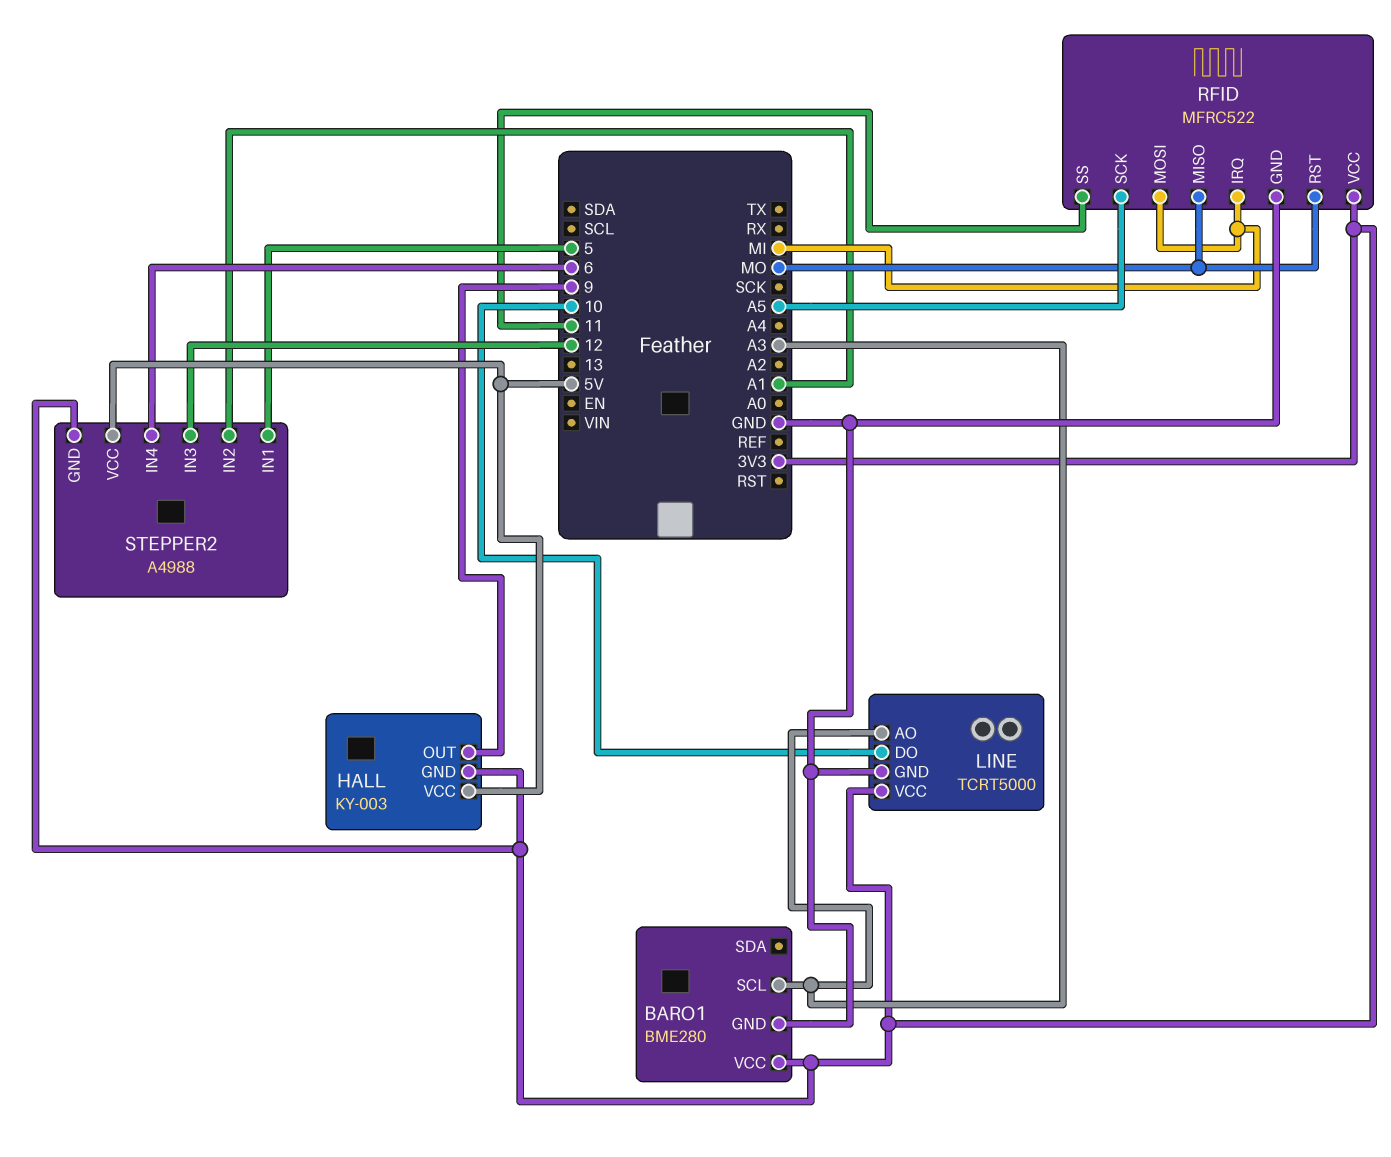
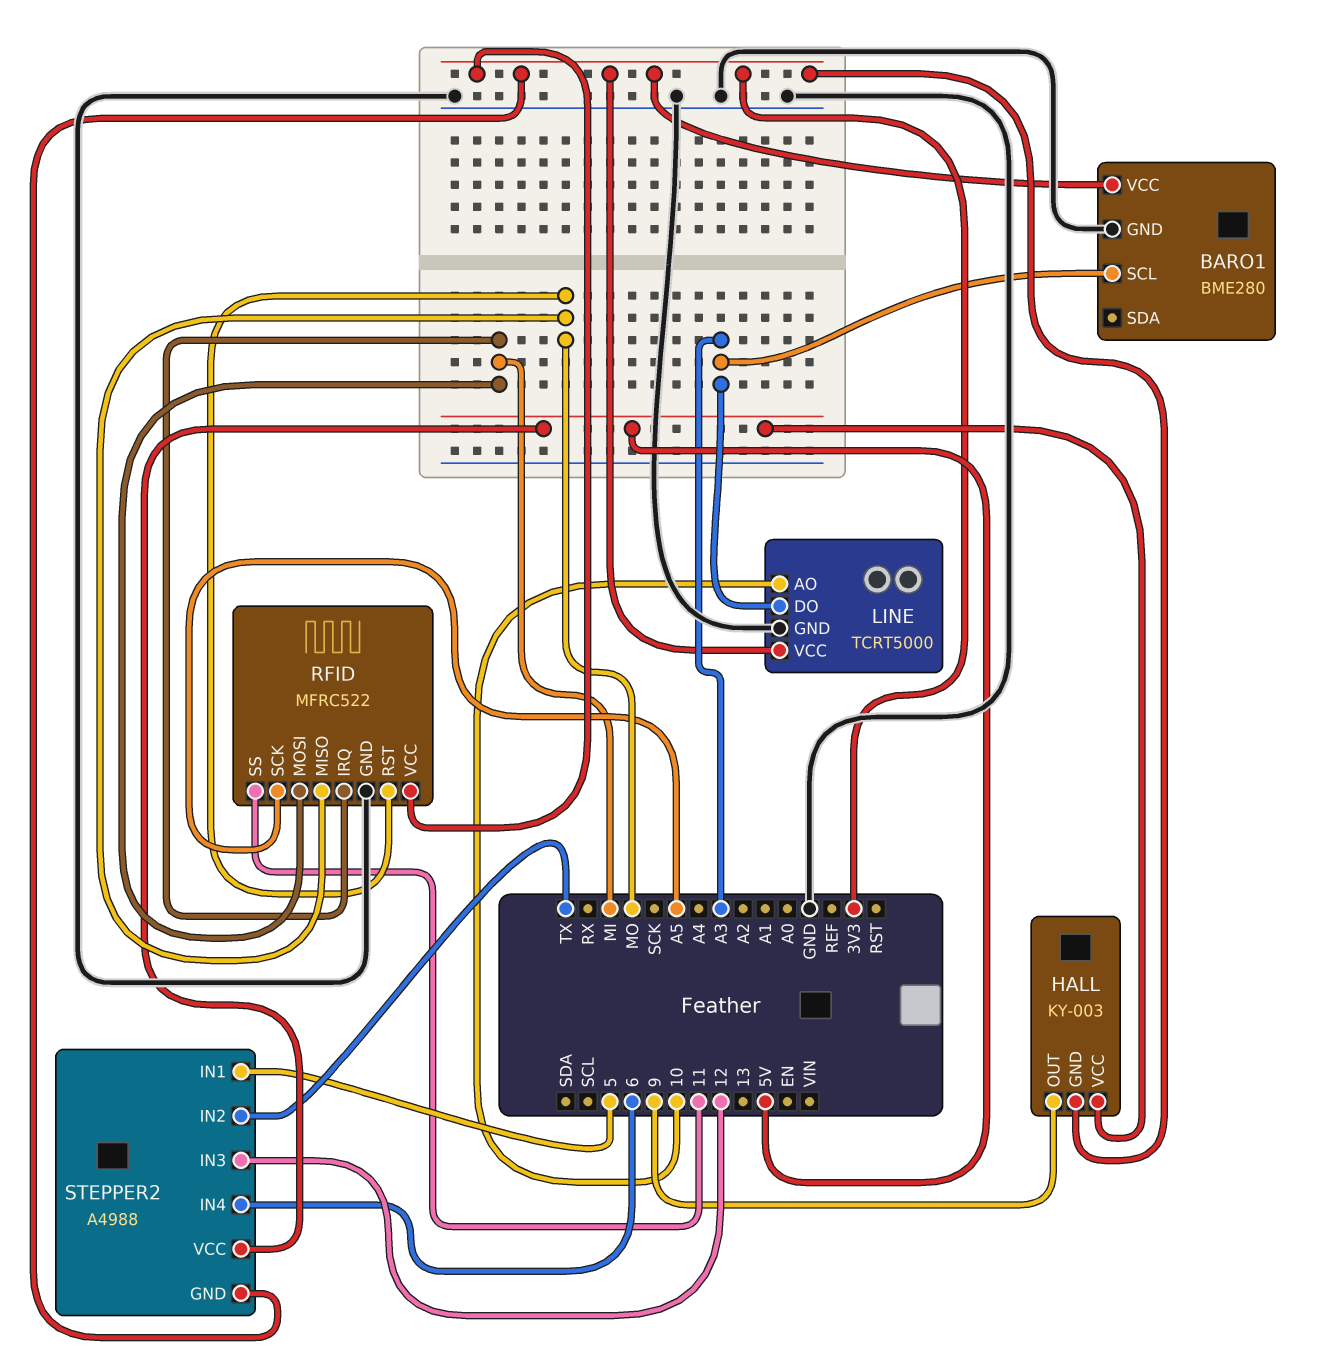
LINE pin AO: A3 -> 10
LINE pin DO: 10 -> A3
STEPPER2 pin IN2: A1 -> TX

